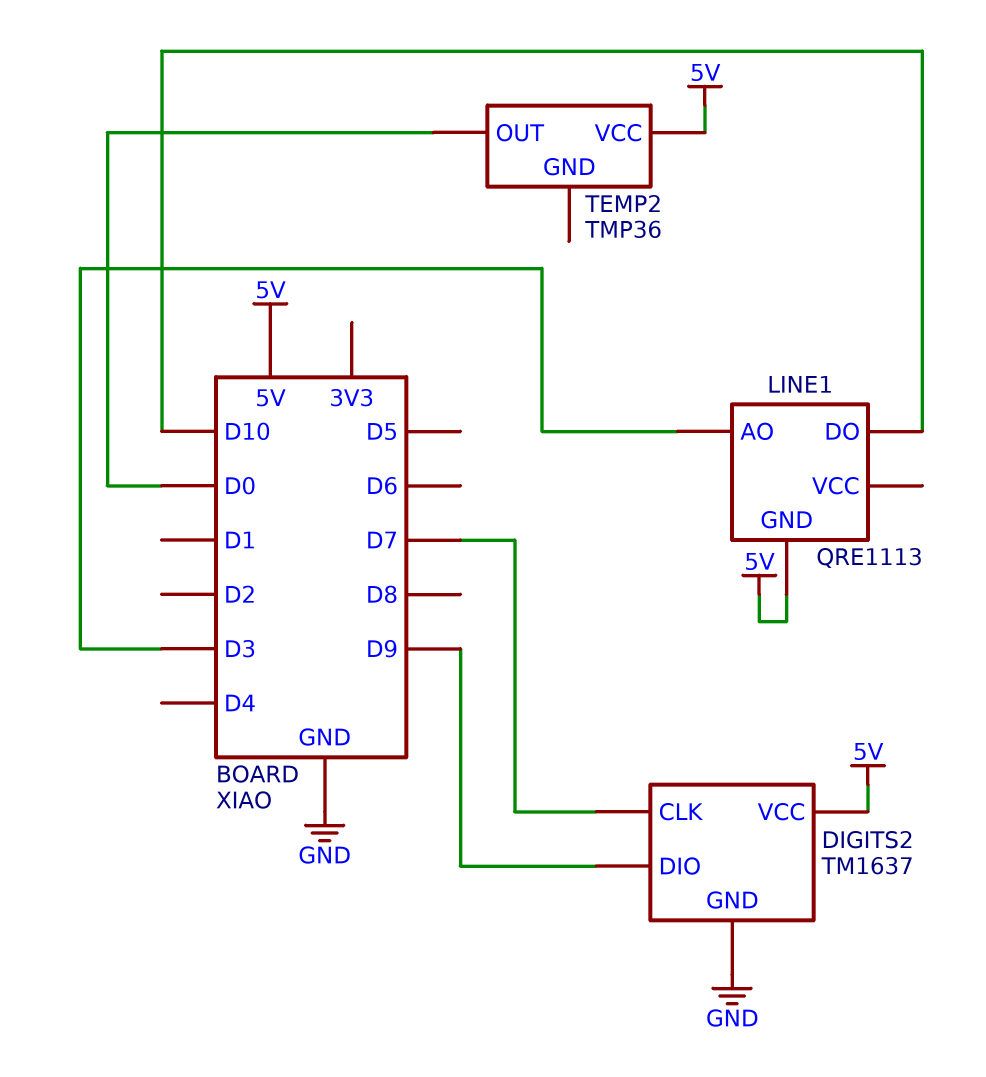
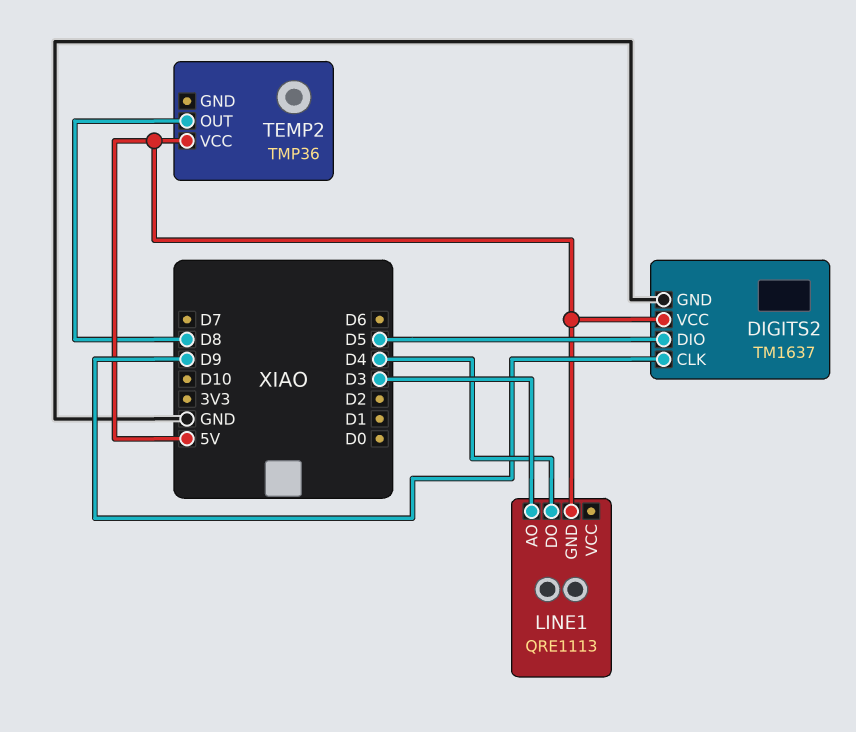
DIGITS2 pin CLK: D7 -> D9
DIGITS2 pin DIO: D9 -> D5
LINE1 pin DO: D10 -> D4
TEMP2 pin OUT: D0 -> D8

